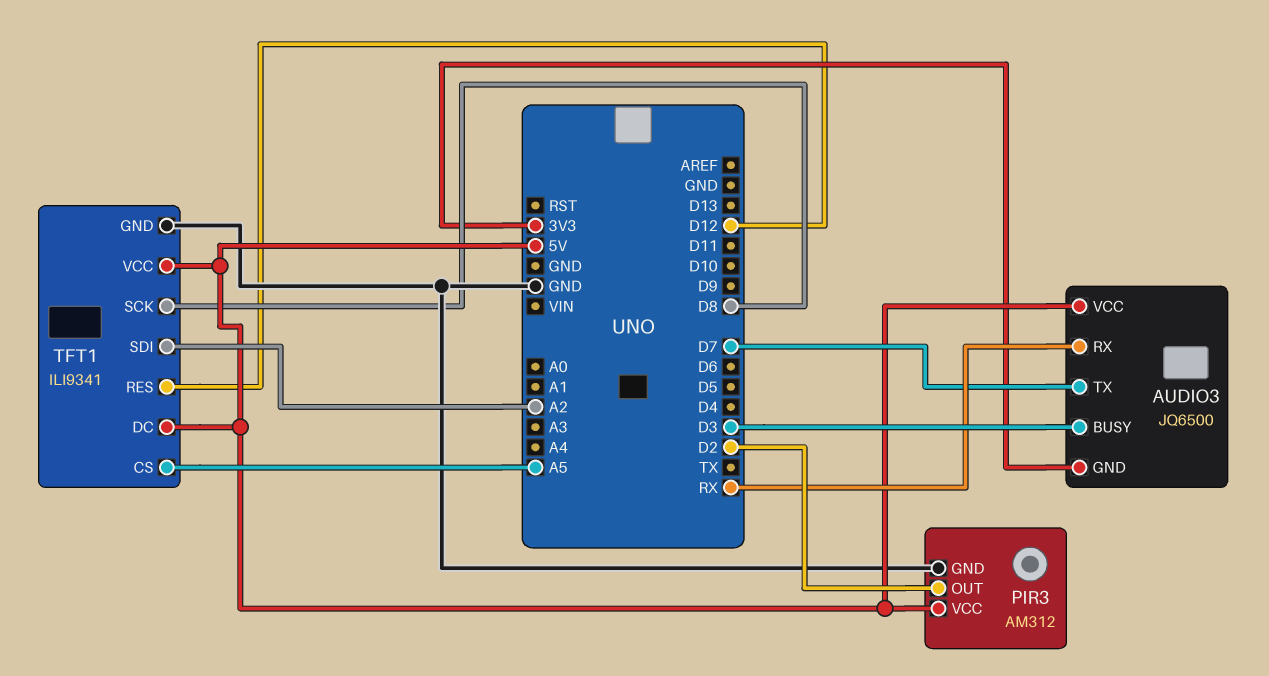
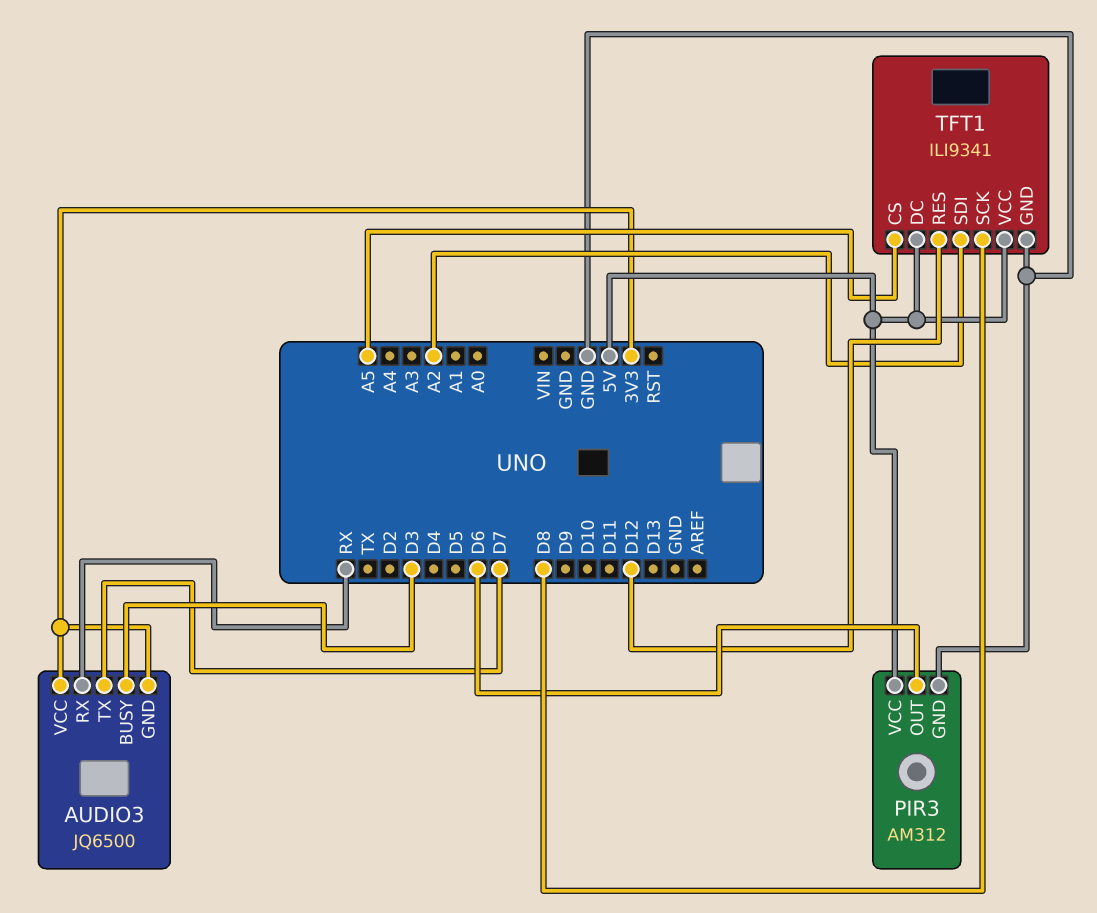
AUDIO3 pin VCC: 5V -> 3V3
PIR3 pin OUT: D2 -> D6

